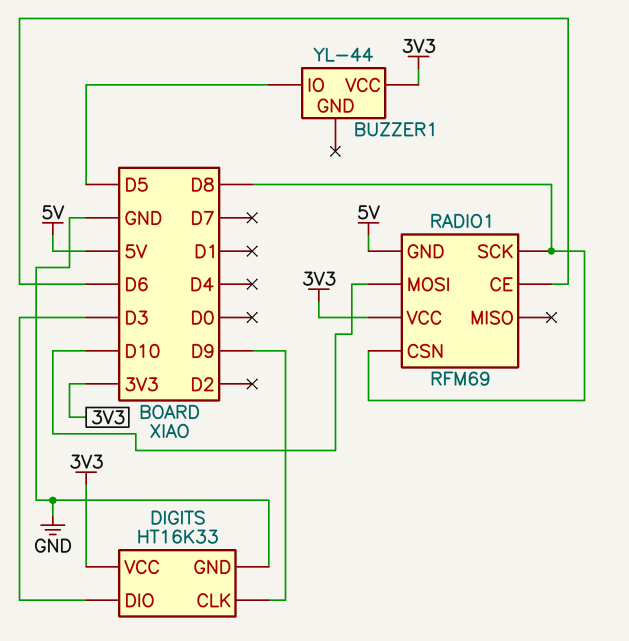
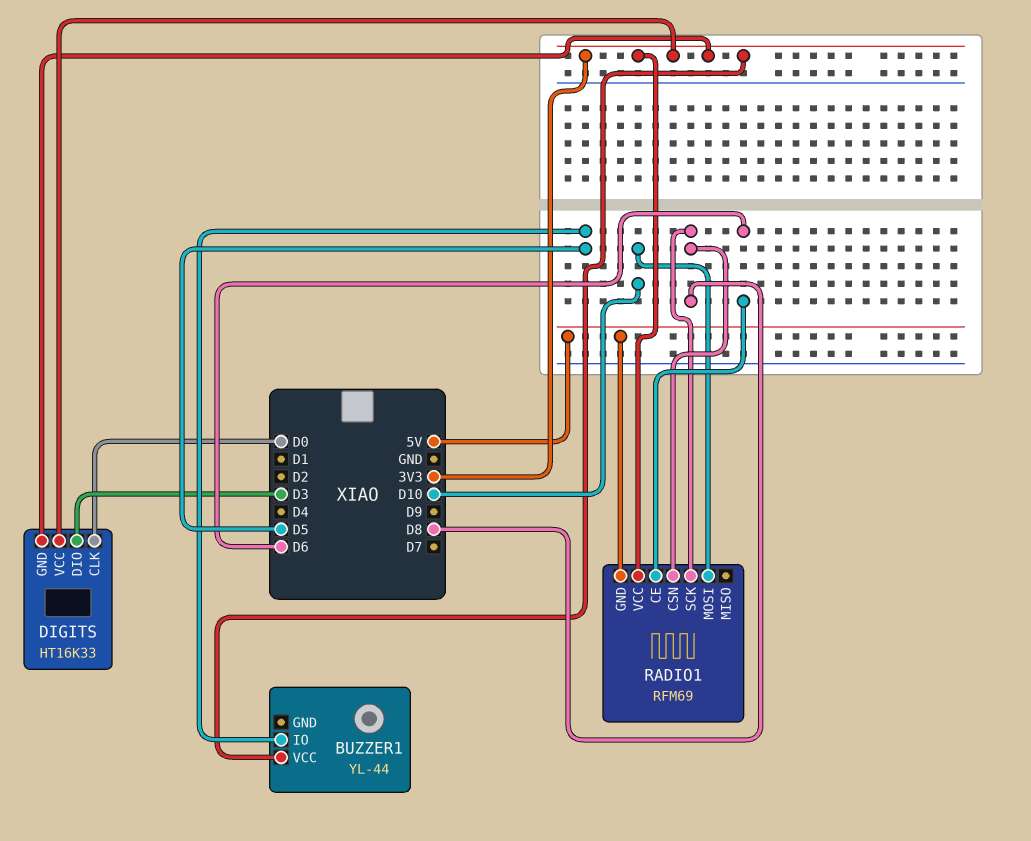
DIGITS pin CLK: D9 -> D0
DIGITS pin GND: GND -> 3V3

